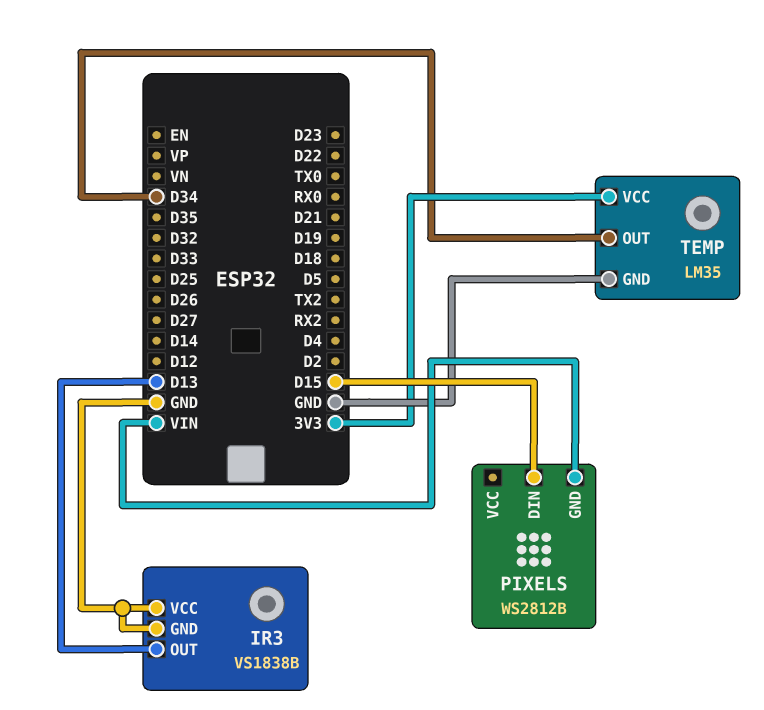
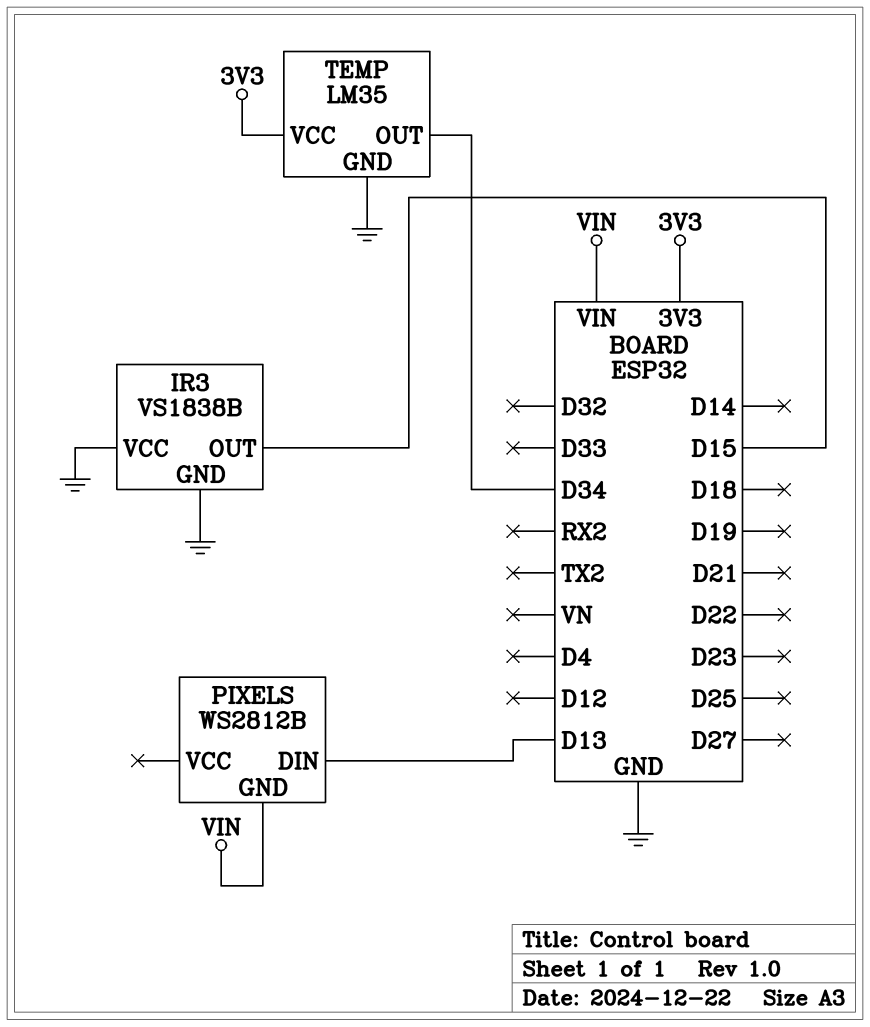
IR3 pin OUT: D13 -> D15
PIXELS pin DIN: D15 -> D13

